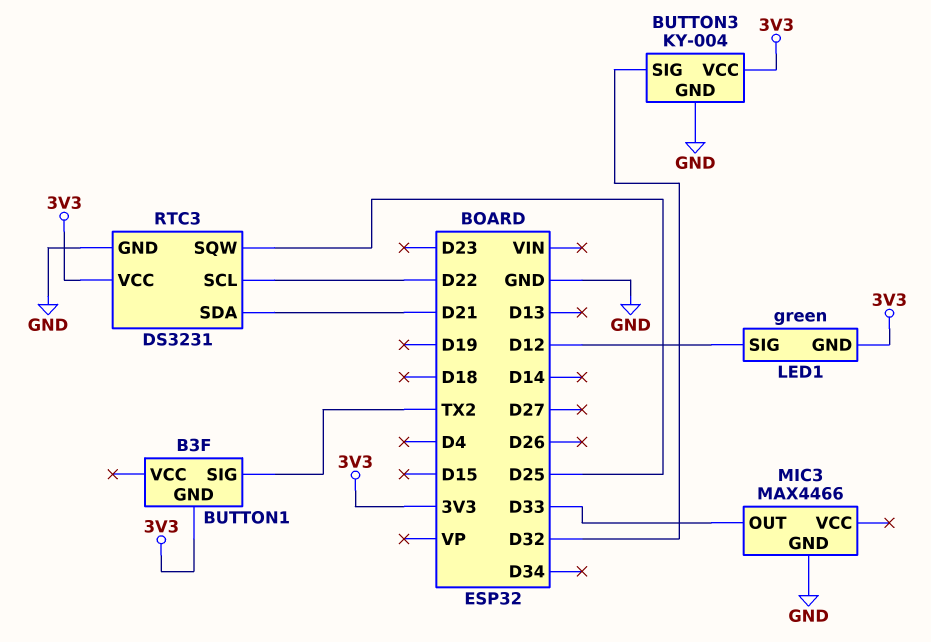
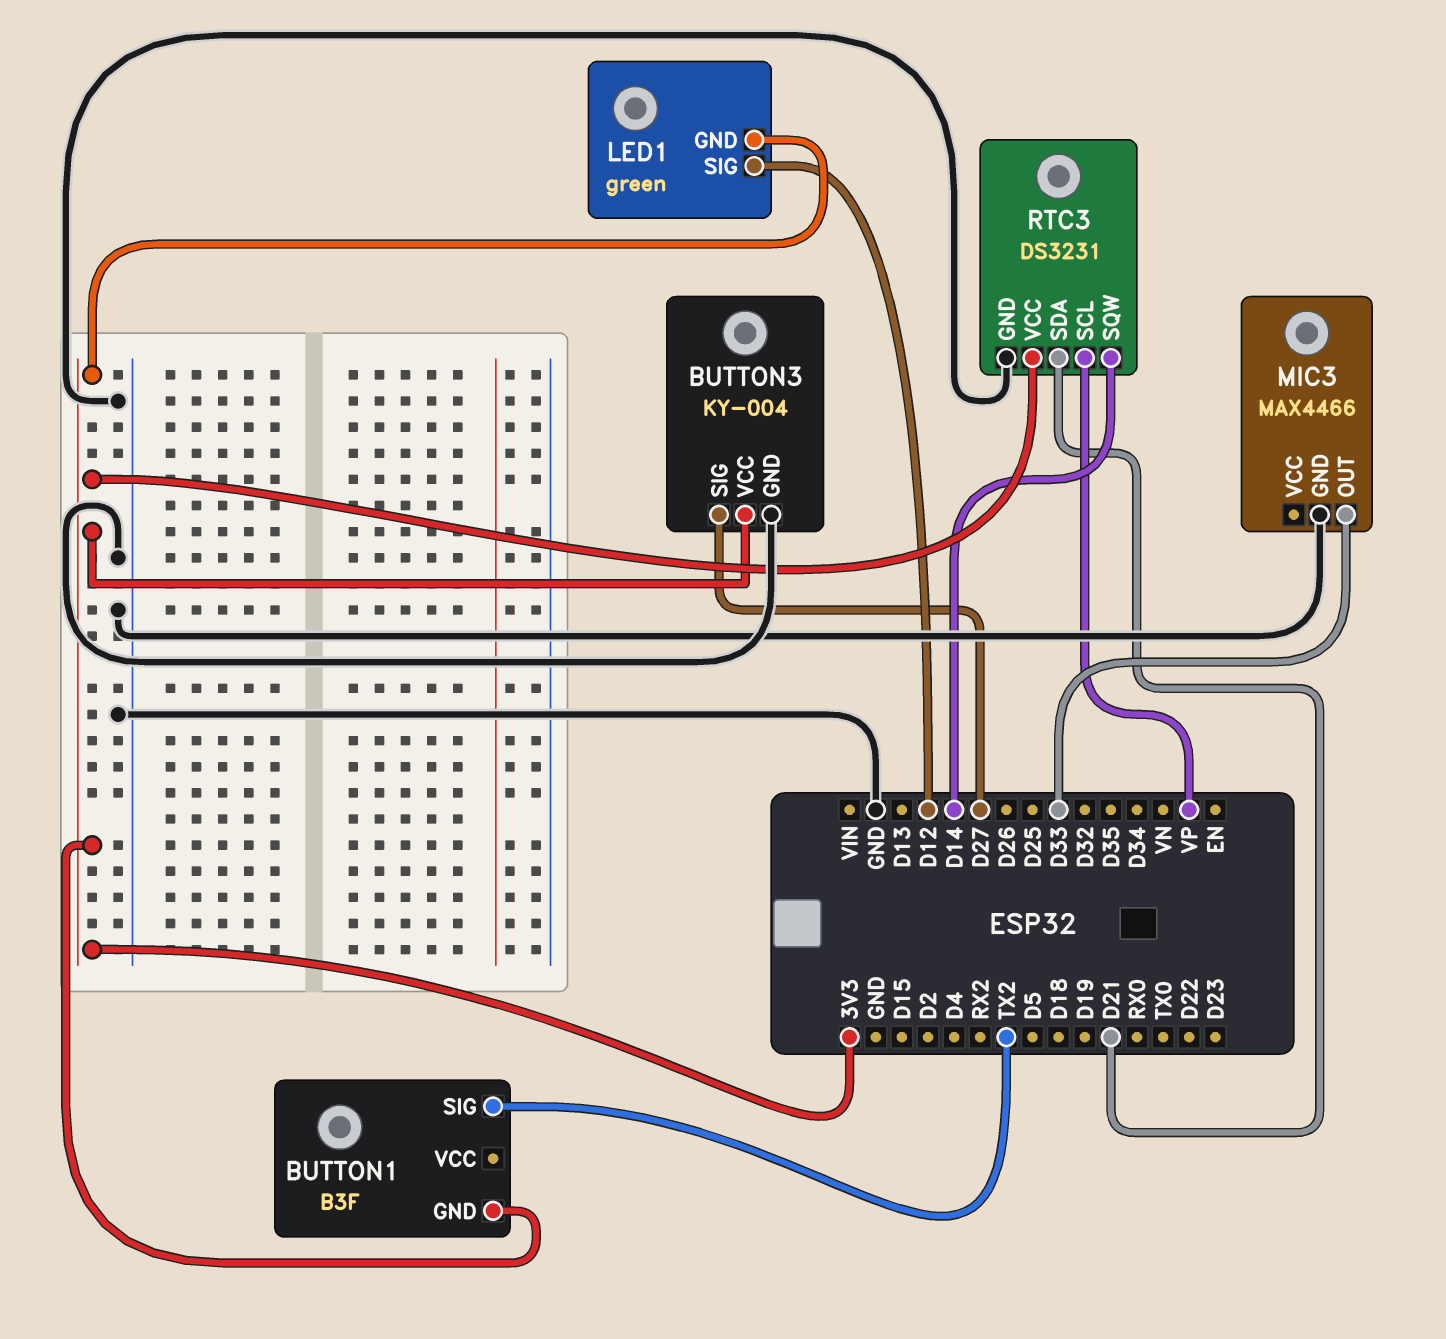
BUTTON3 pin SIG: D32 -> D27
RTC3 pin SCL: D22 -> VP
RTC3 pin SQW: D25 -> D14

